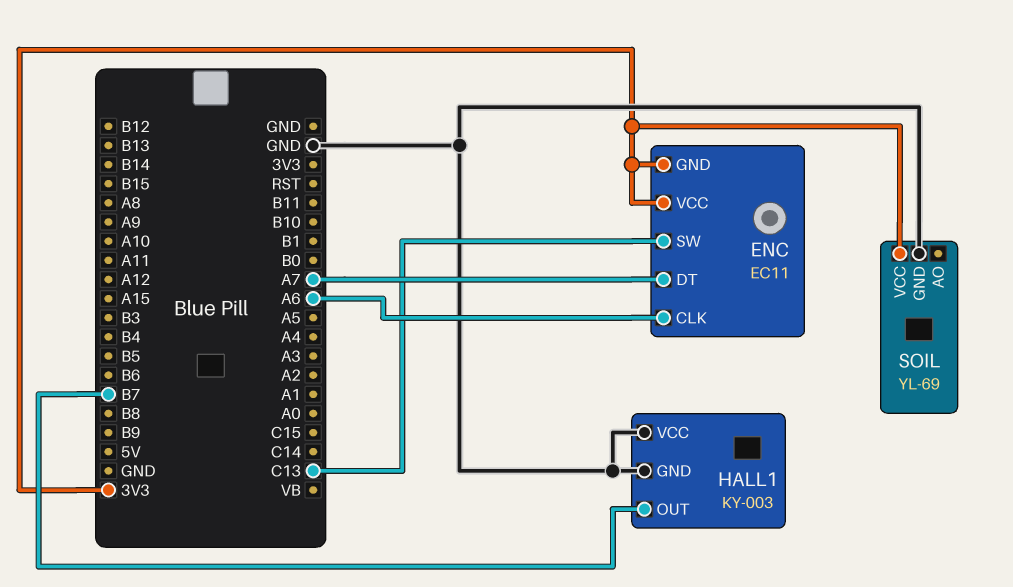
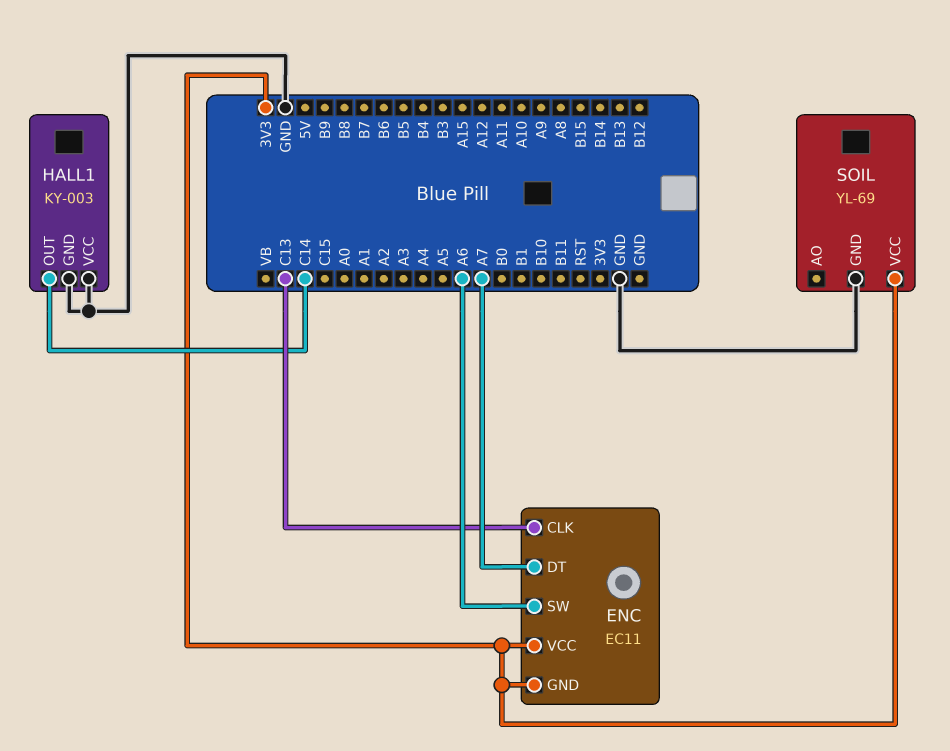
ENC pin CLK: A6 -> C13
ENC pin SW: C13 -> A6
HALL1 pin OUT: B7 -> C14

